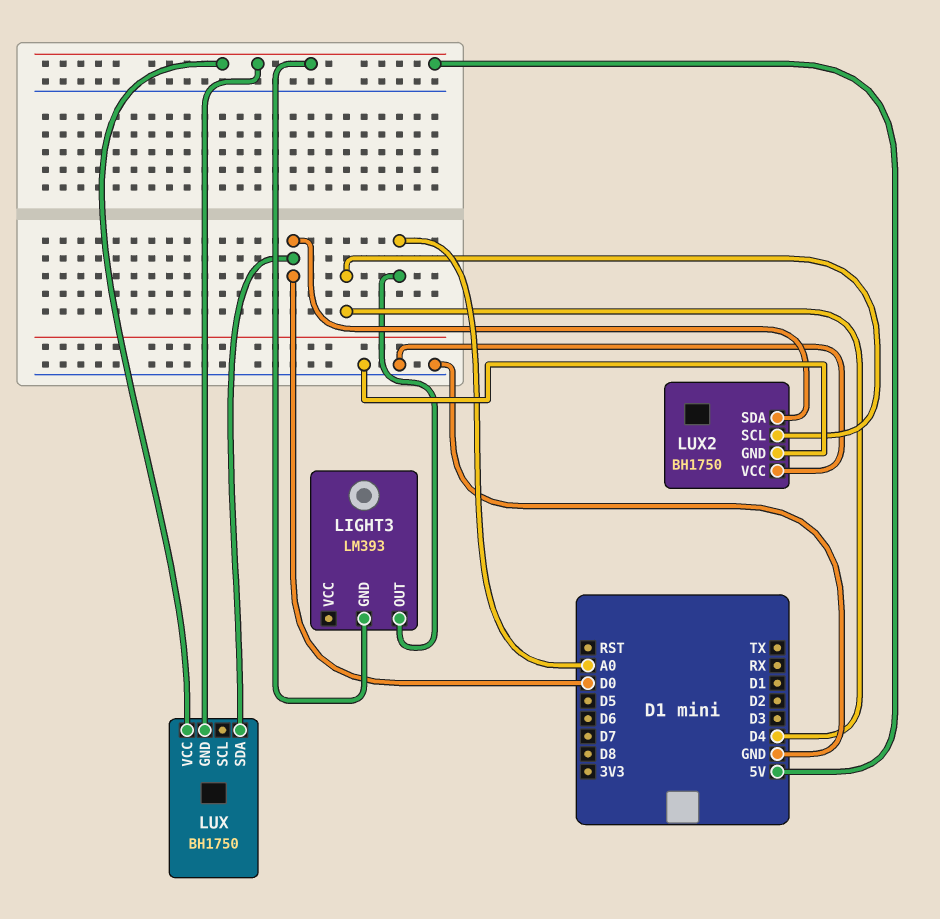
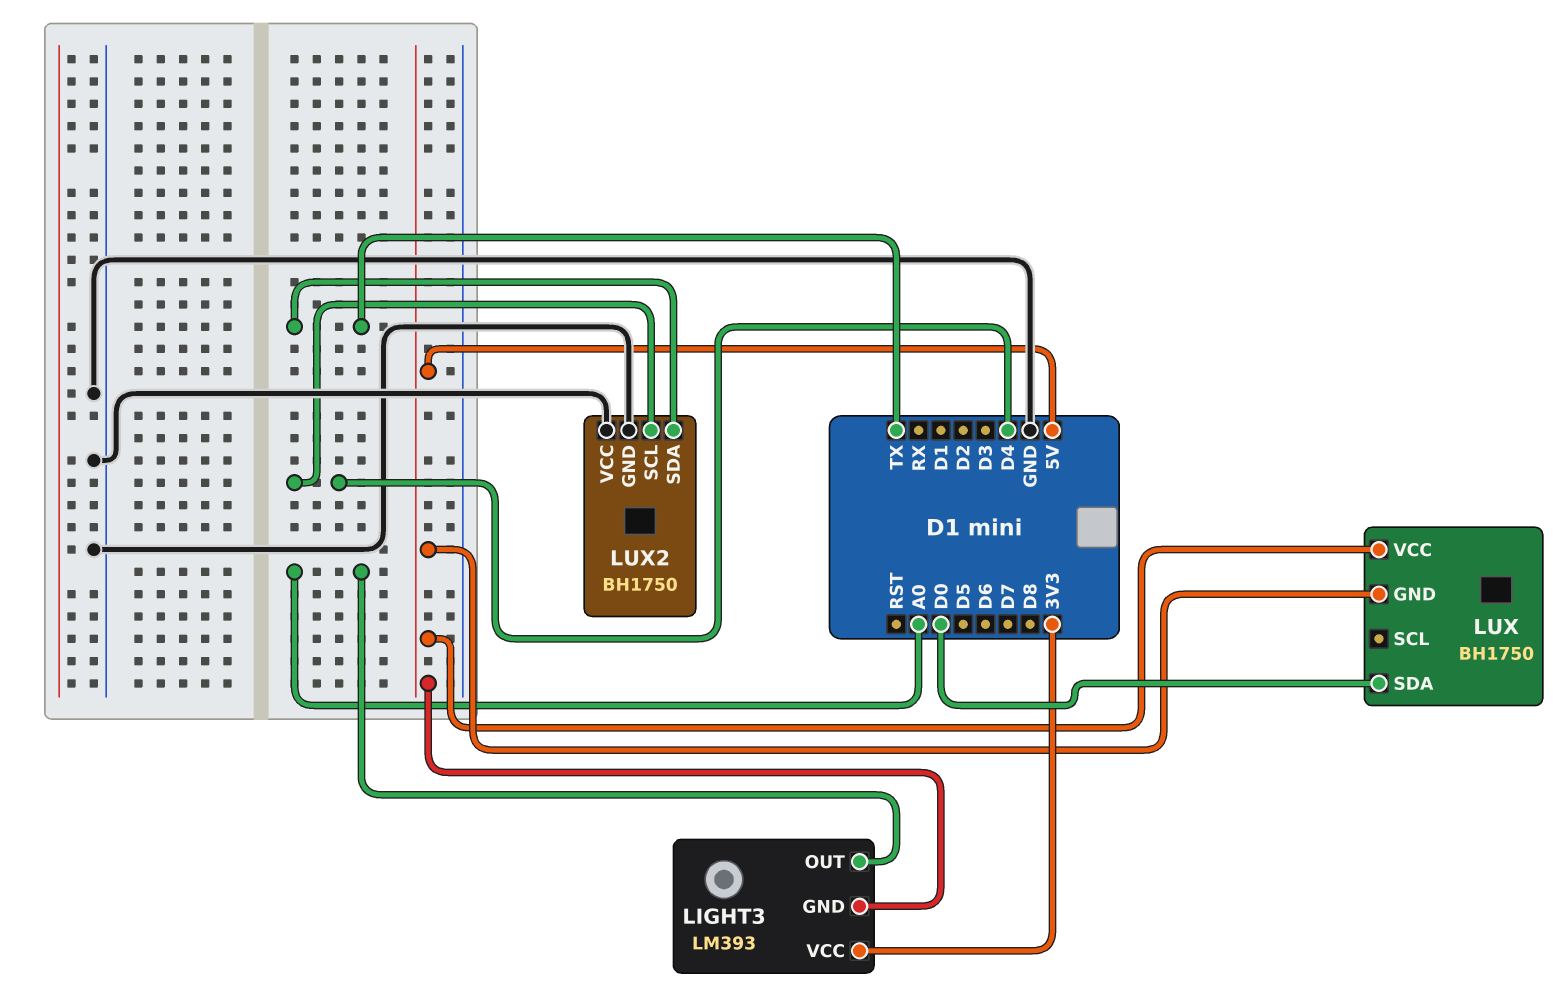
LIGHT3 pin VCC: none -> 3V3
LUX2 pin SDA: D0 -> TX

